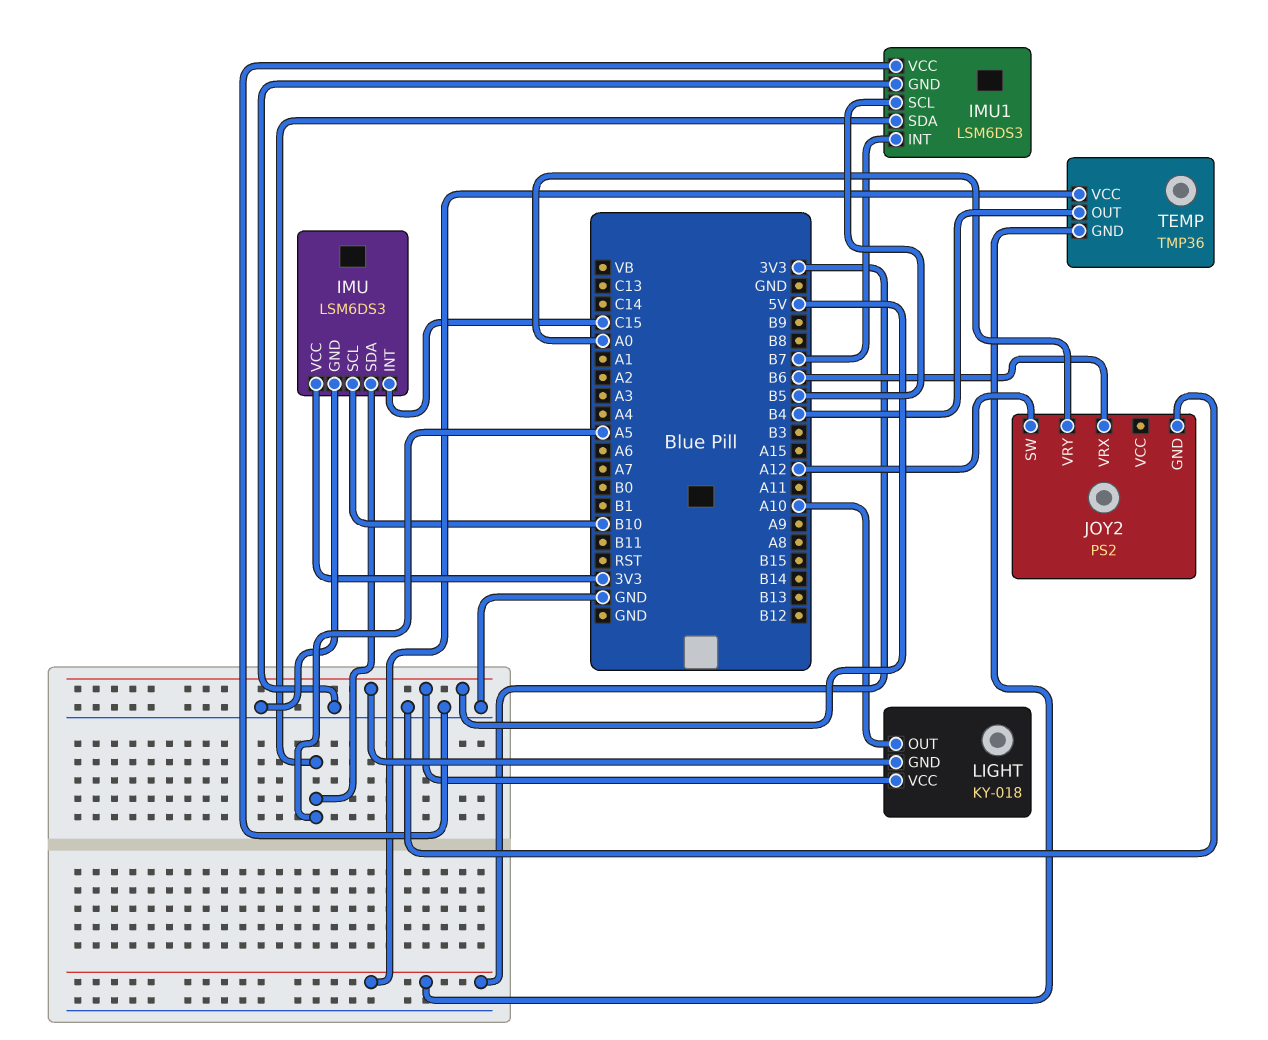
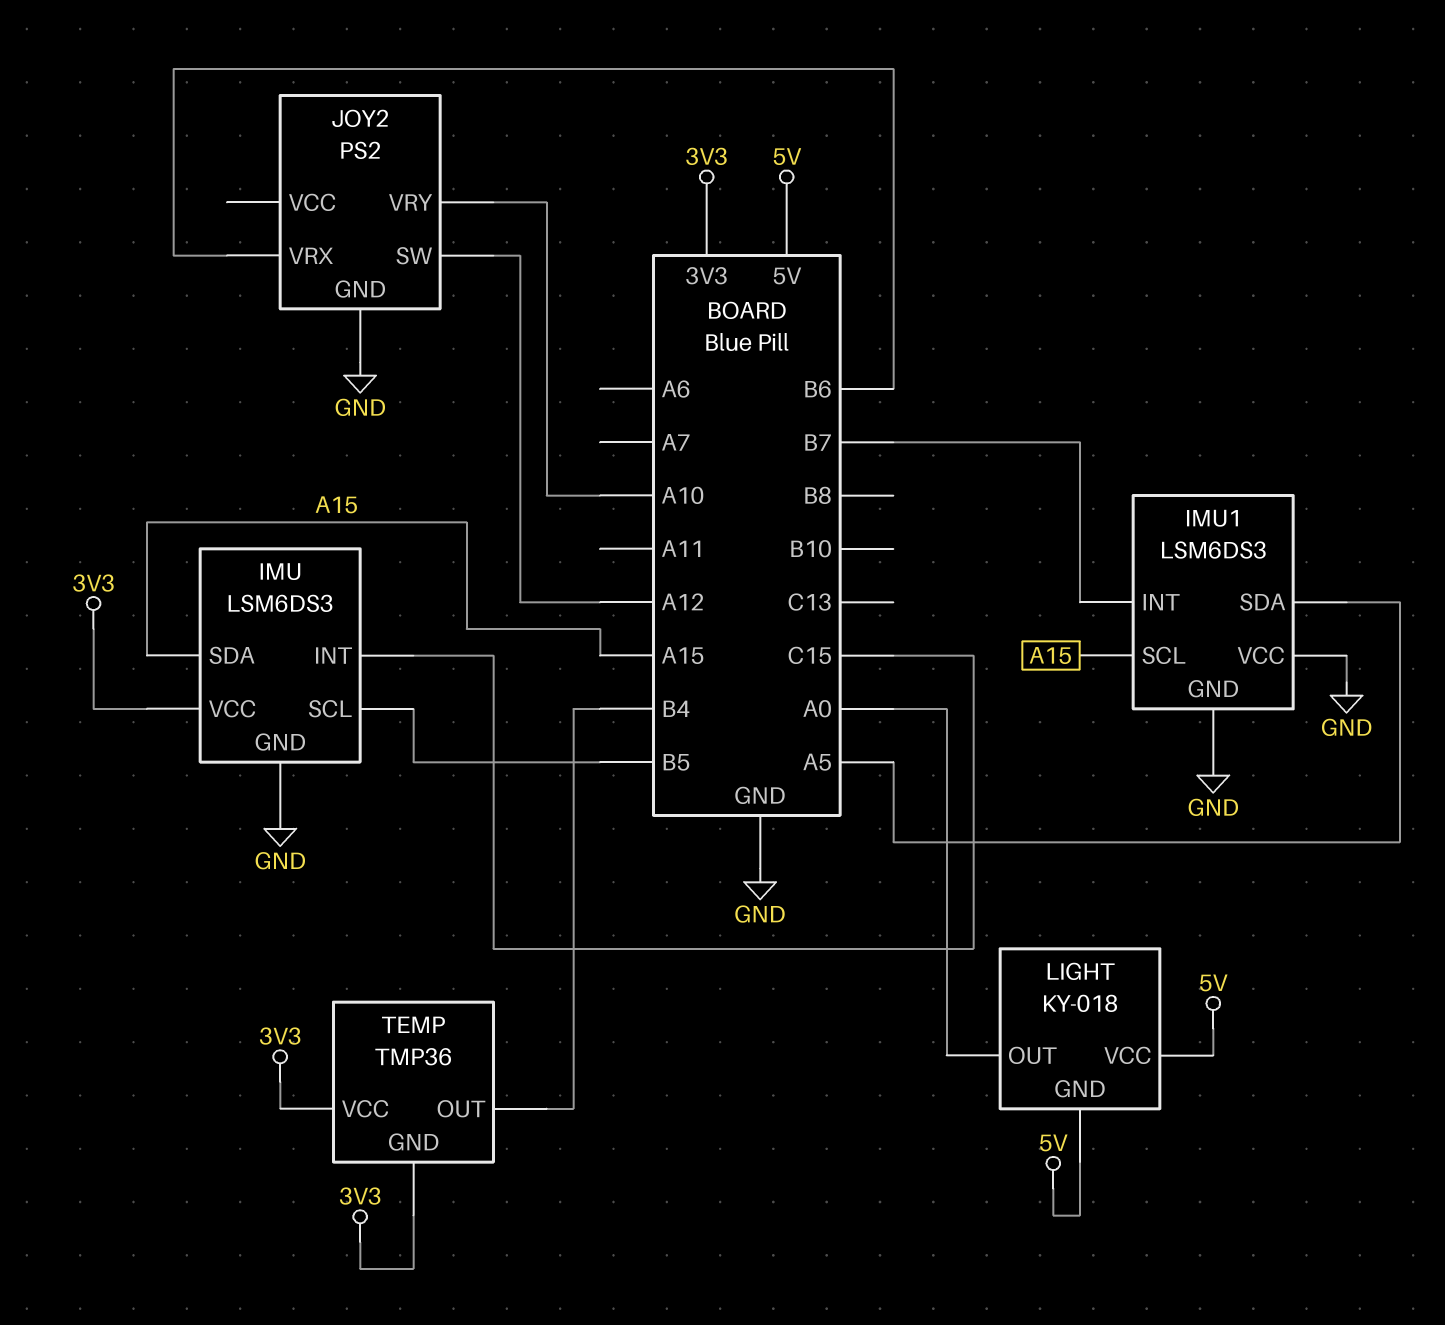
IMU pin SCL: B10 -> B5
IMU pin SDA: A5 -> A15
IMU1 pin SCL: B5 -> A15
JOY2 pin VRY: A0 -> A10
LIGHT pin OUT: A10 -> A0

